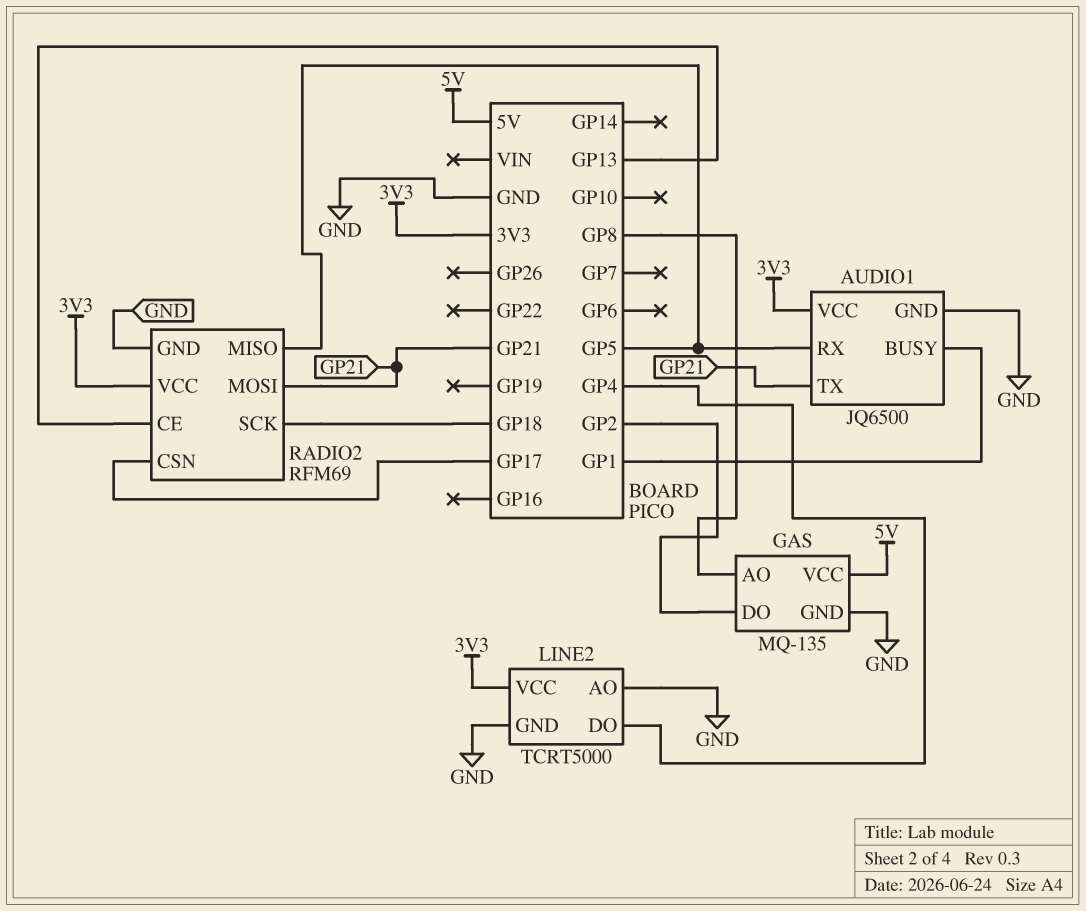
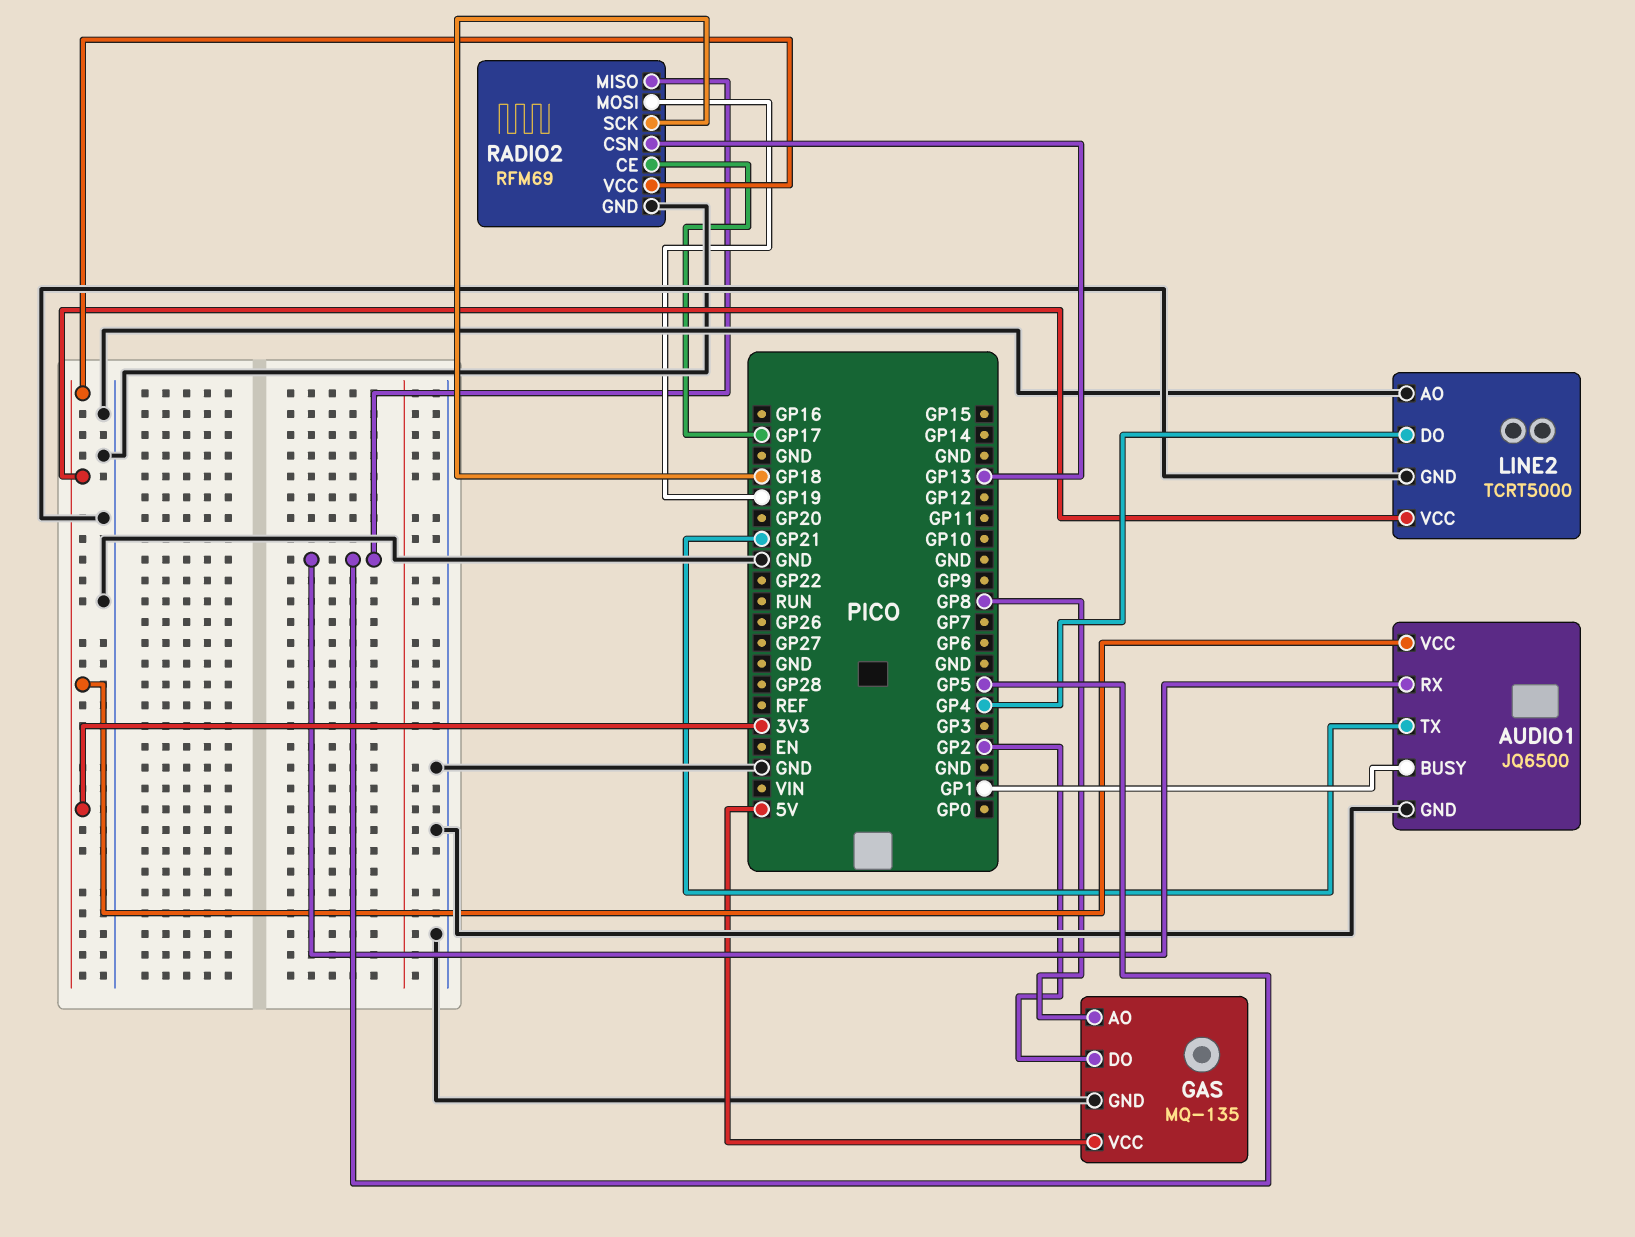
RADIO2 pin CE: GP13 -> GP17
RADIO2 pin CSN: GP17 -> GP13
RADIO2 pin MOSI: GP21 -> GP19

